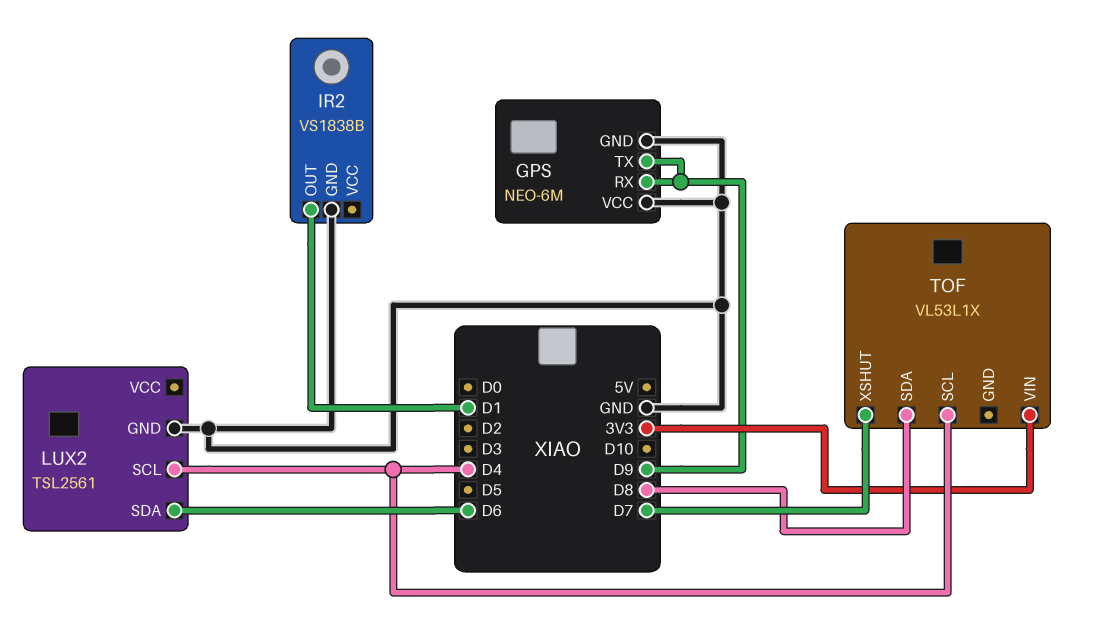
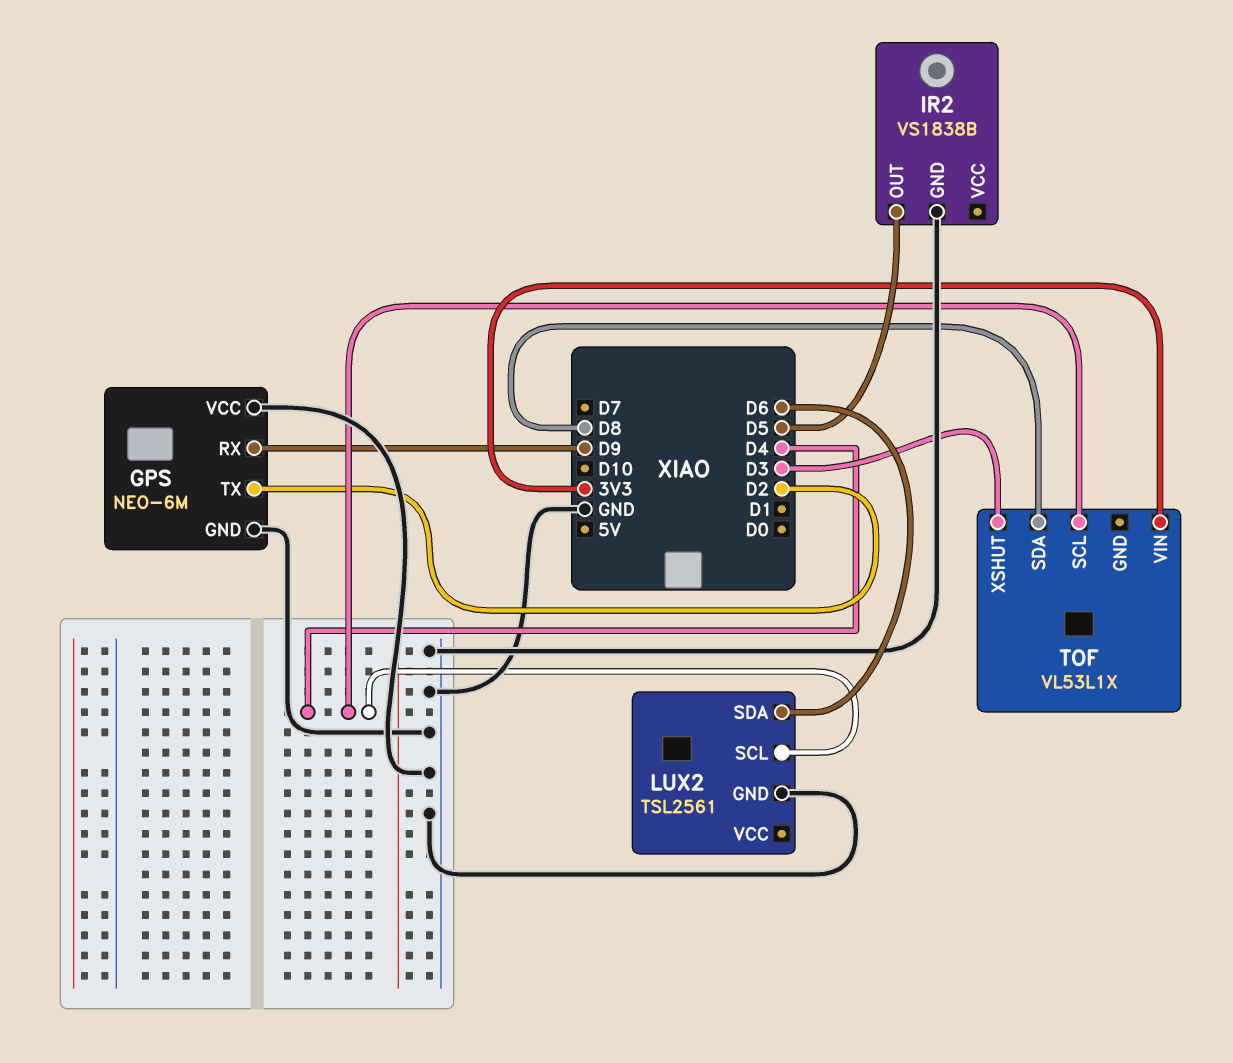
GPS pin TX: D9 -> D2
IR2 pin OUT: D1 -> D5
TOF pin XSHUT: D7 -> D3

